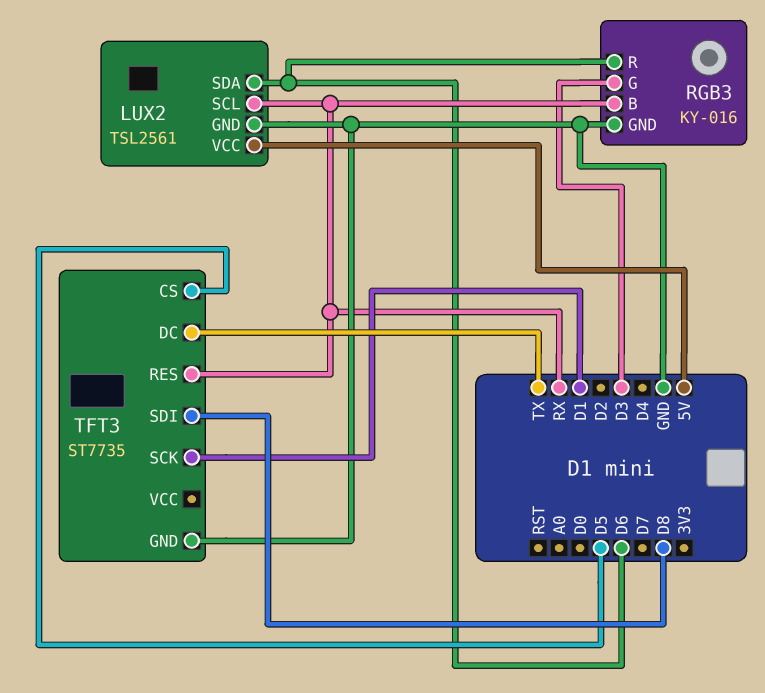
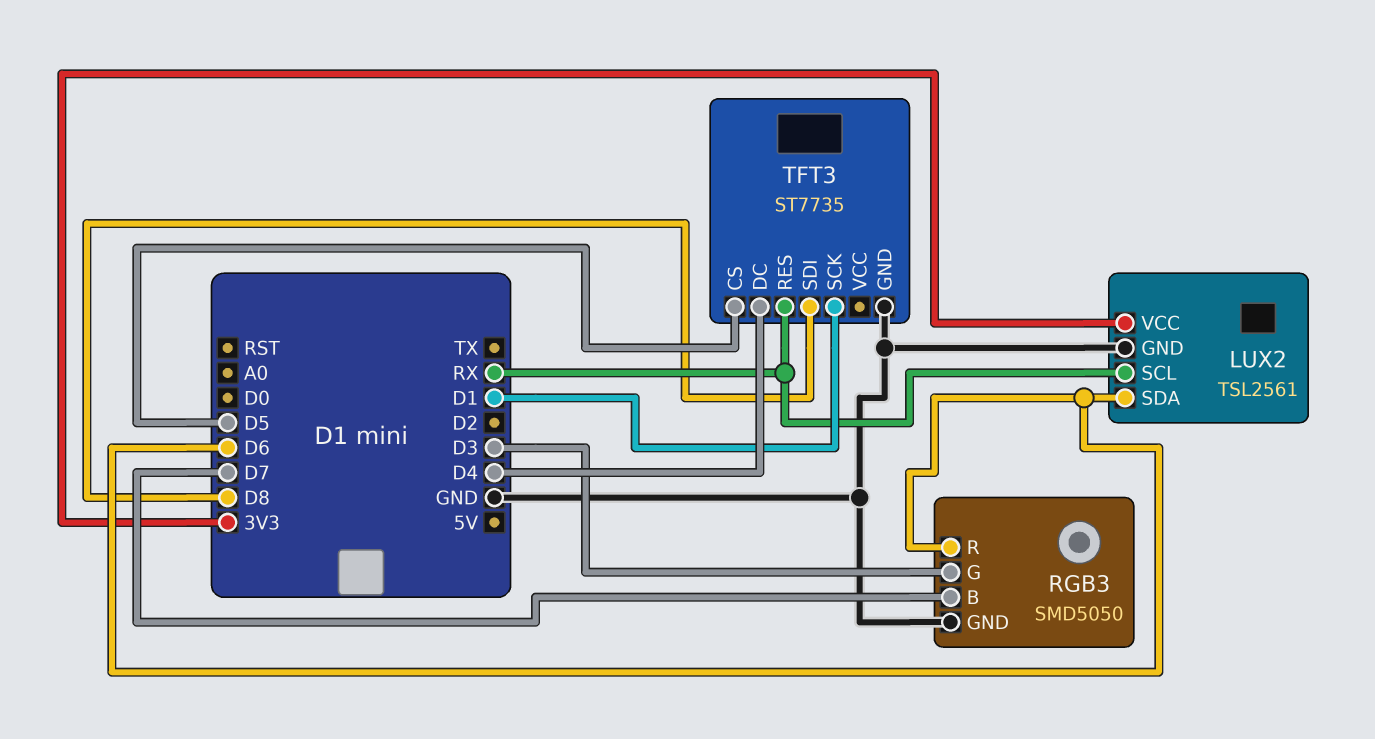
LUX2 pin VCC: 5V -> 3V3
RGB3: KY-016 -> SMD5050
RGB3 pin B: RX -> D7
TFT3 pin DC: TX -> D4

